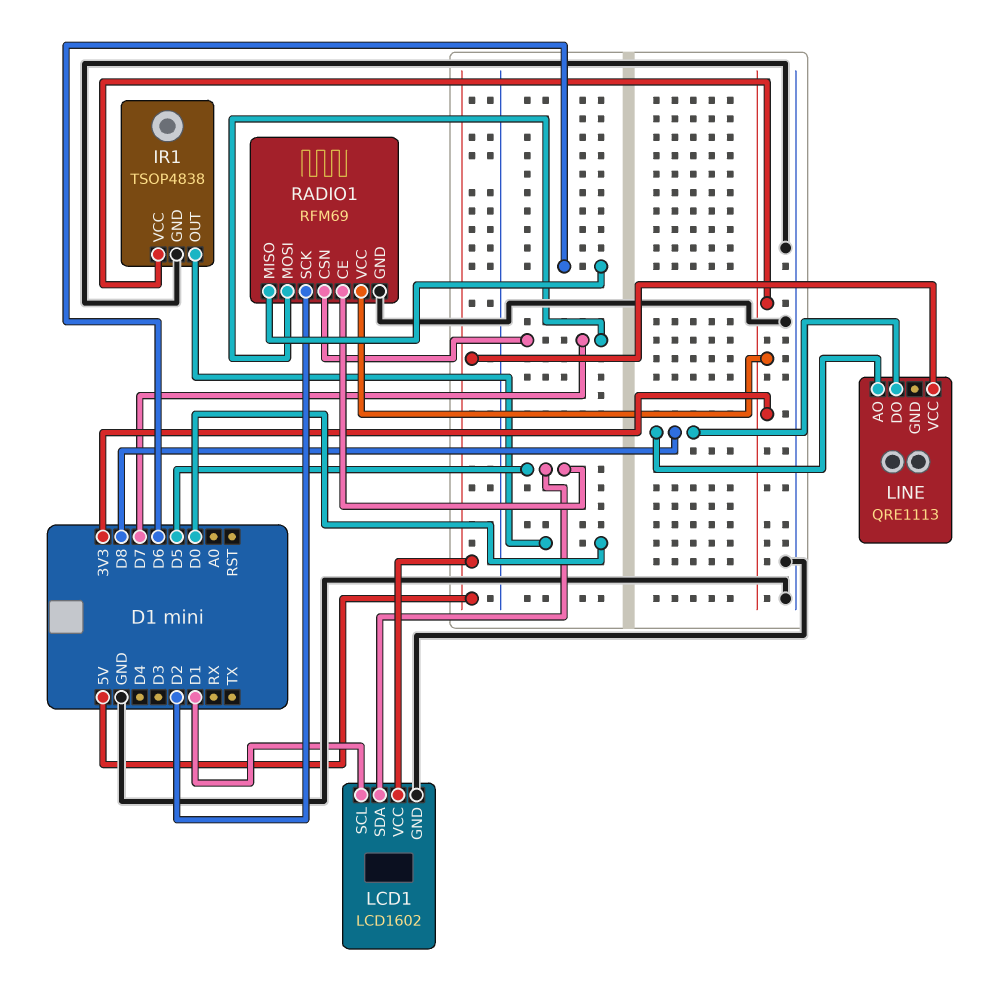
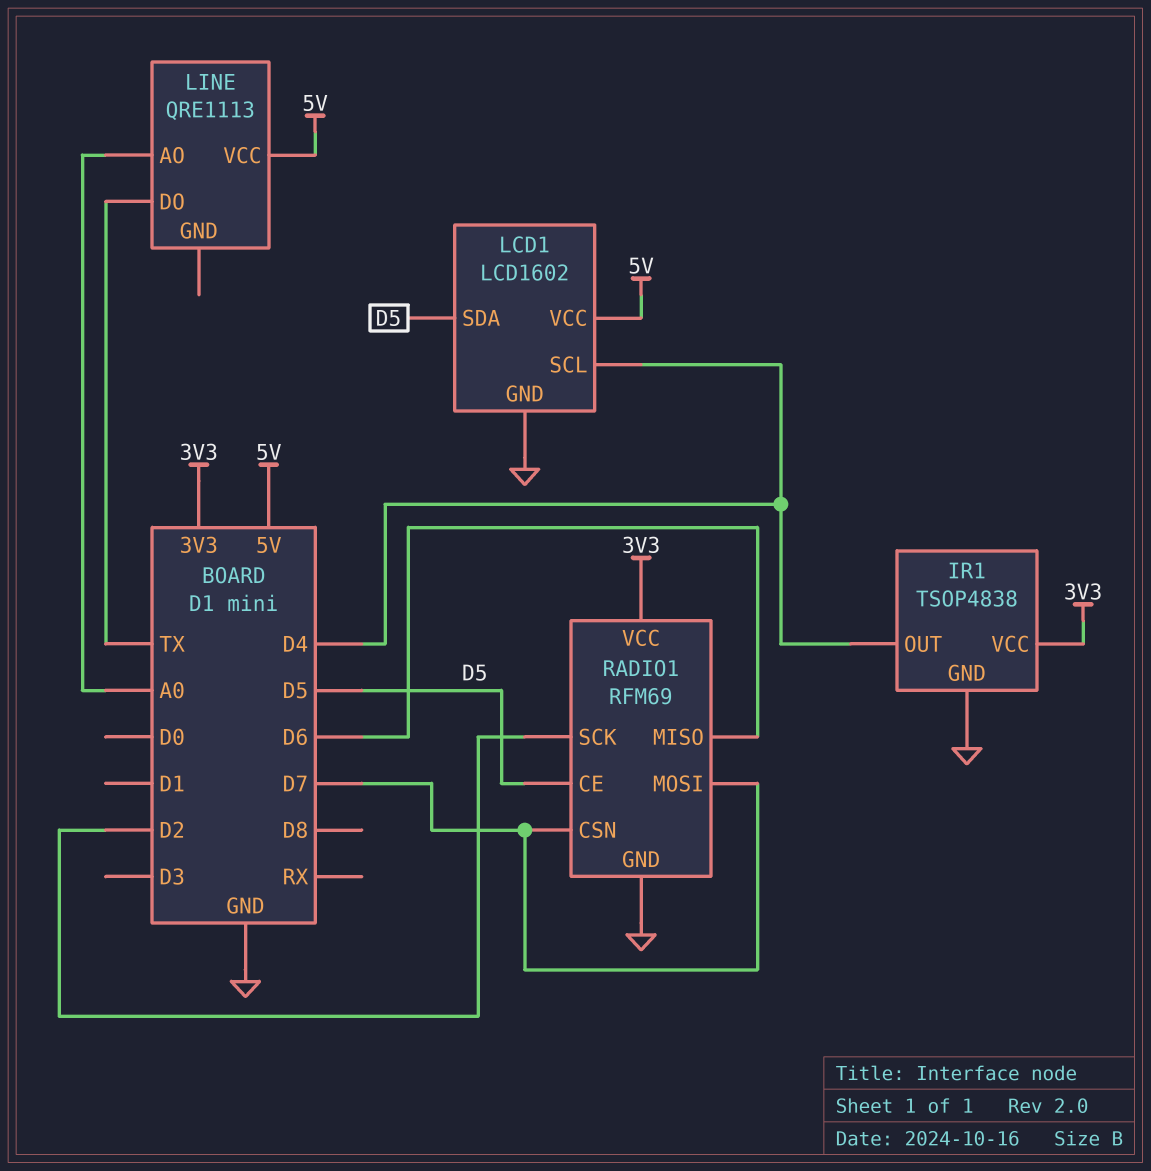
IR1 pin OUT: D0 -> D4
LCD1 pin SCL: D1 -> D4
LINE pin AO: D8 -> A0
LINE pin DO: D8 -> TX

